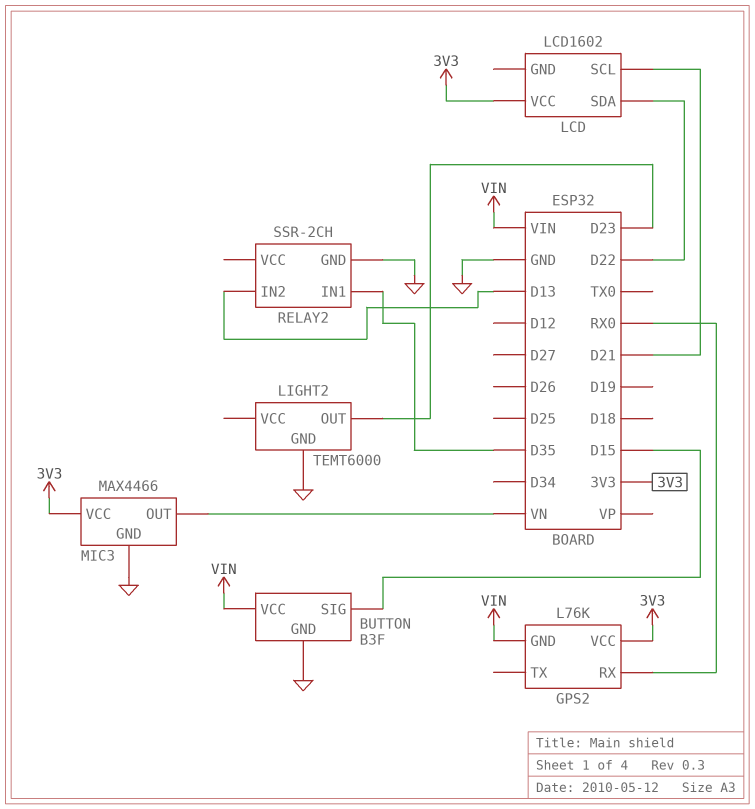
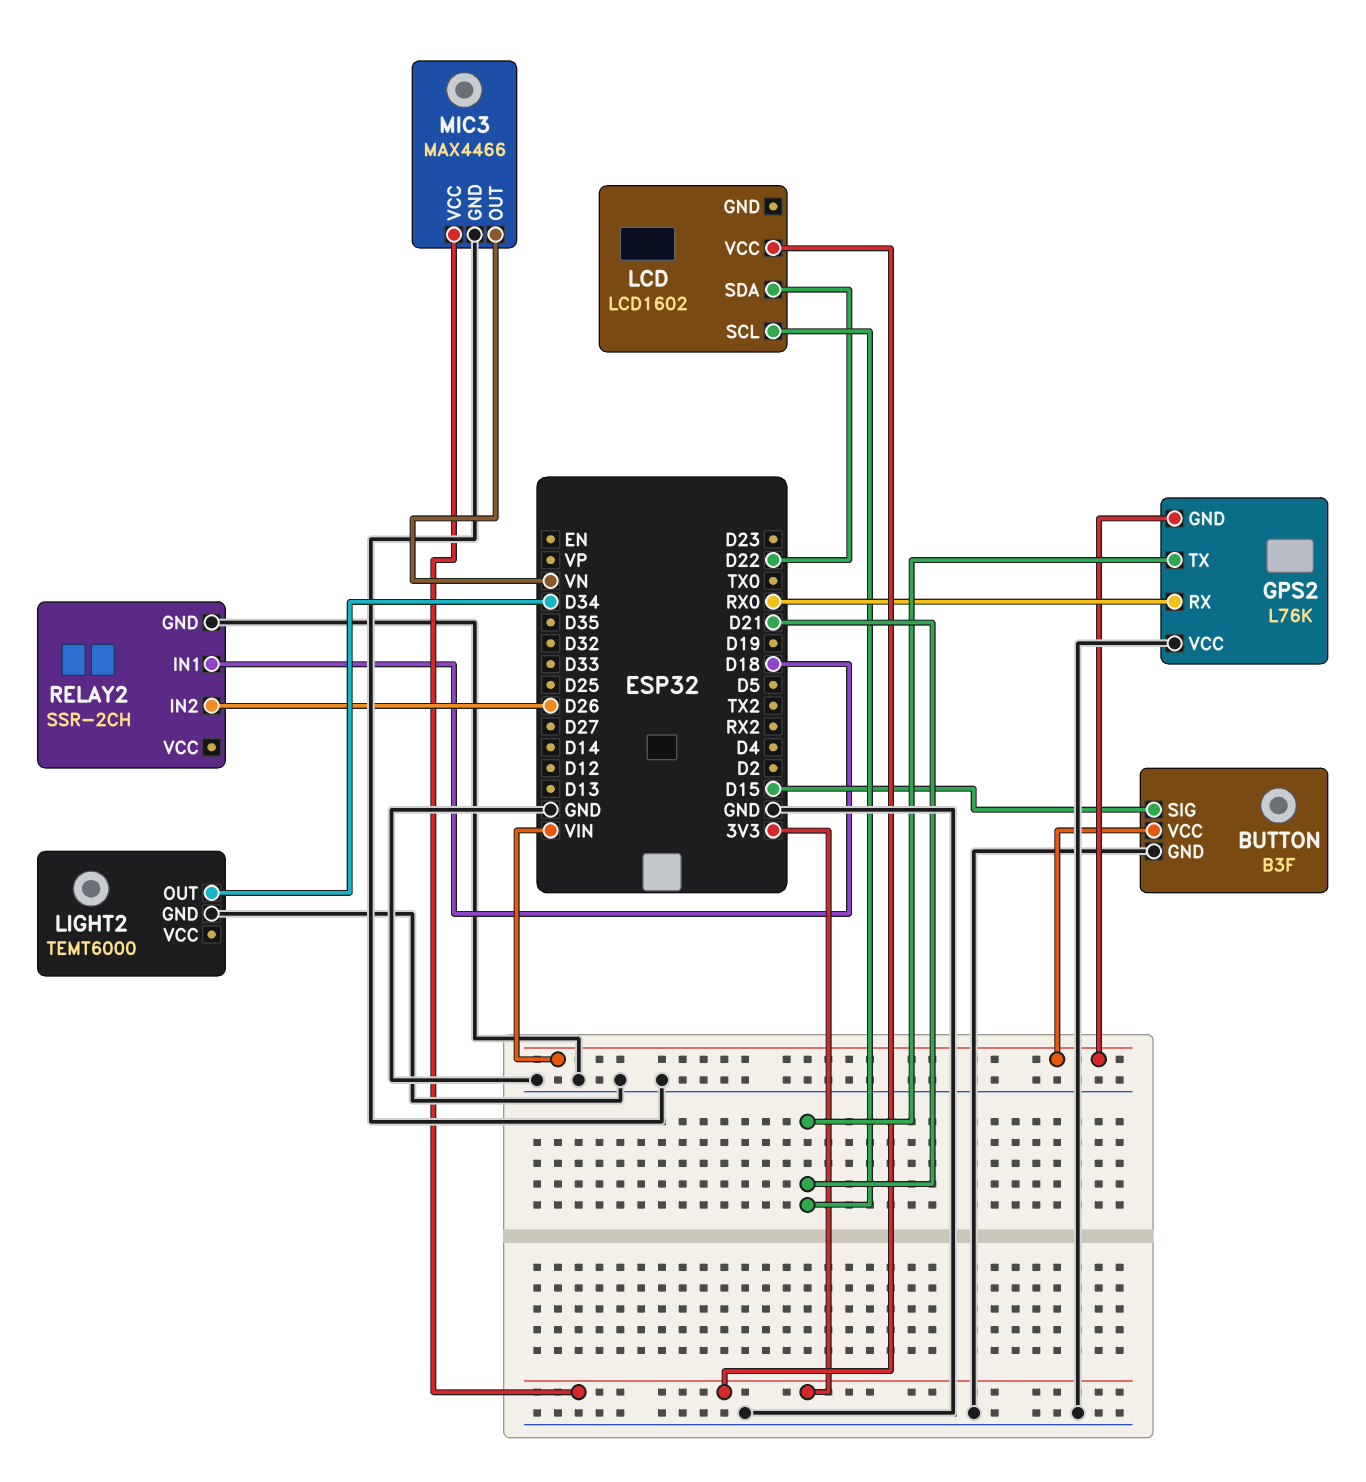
GPS2 pin TX: none -> D21
GPS2 pin VCC: 3V3 -> GND
LIGHT2 pin OUT: D23 -> D34
RELAY2 pin IN1: D35 -> D18
RELAY2 pin IN2: D13 -> D26

